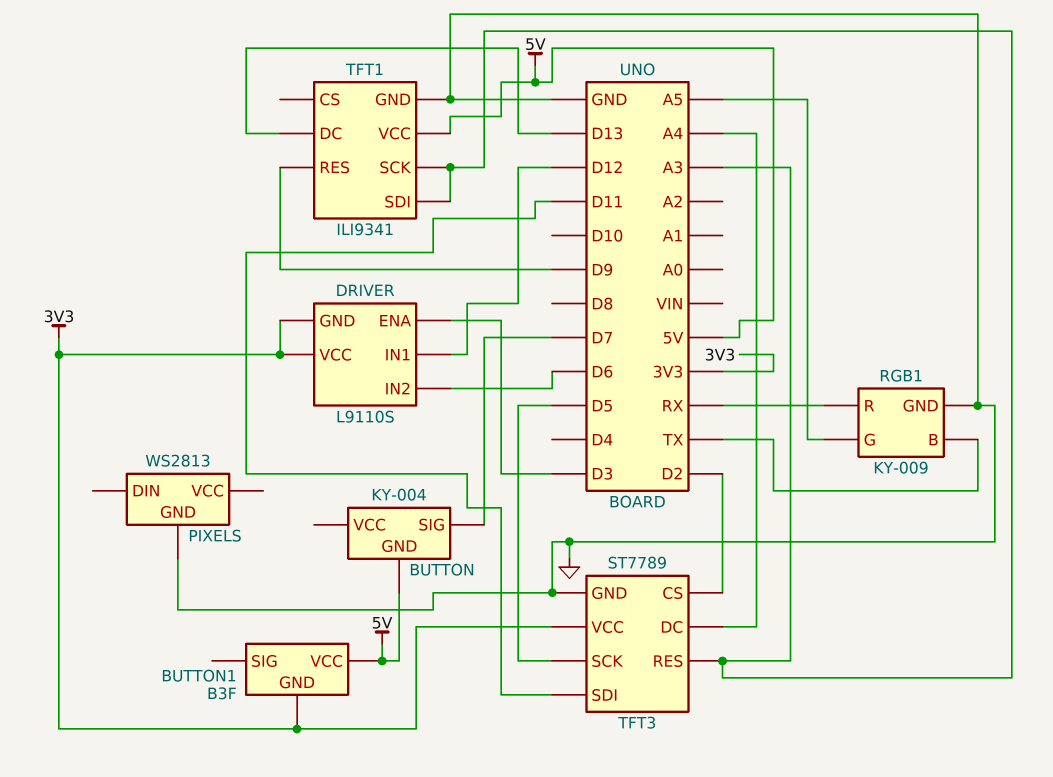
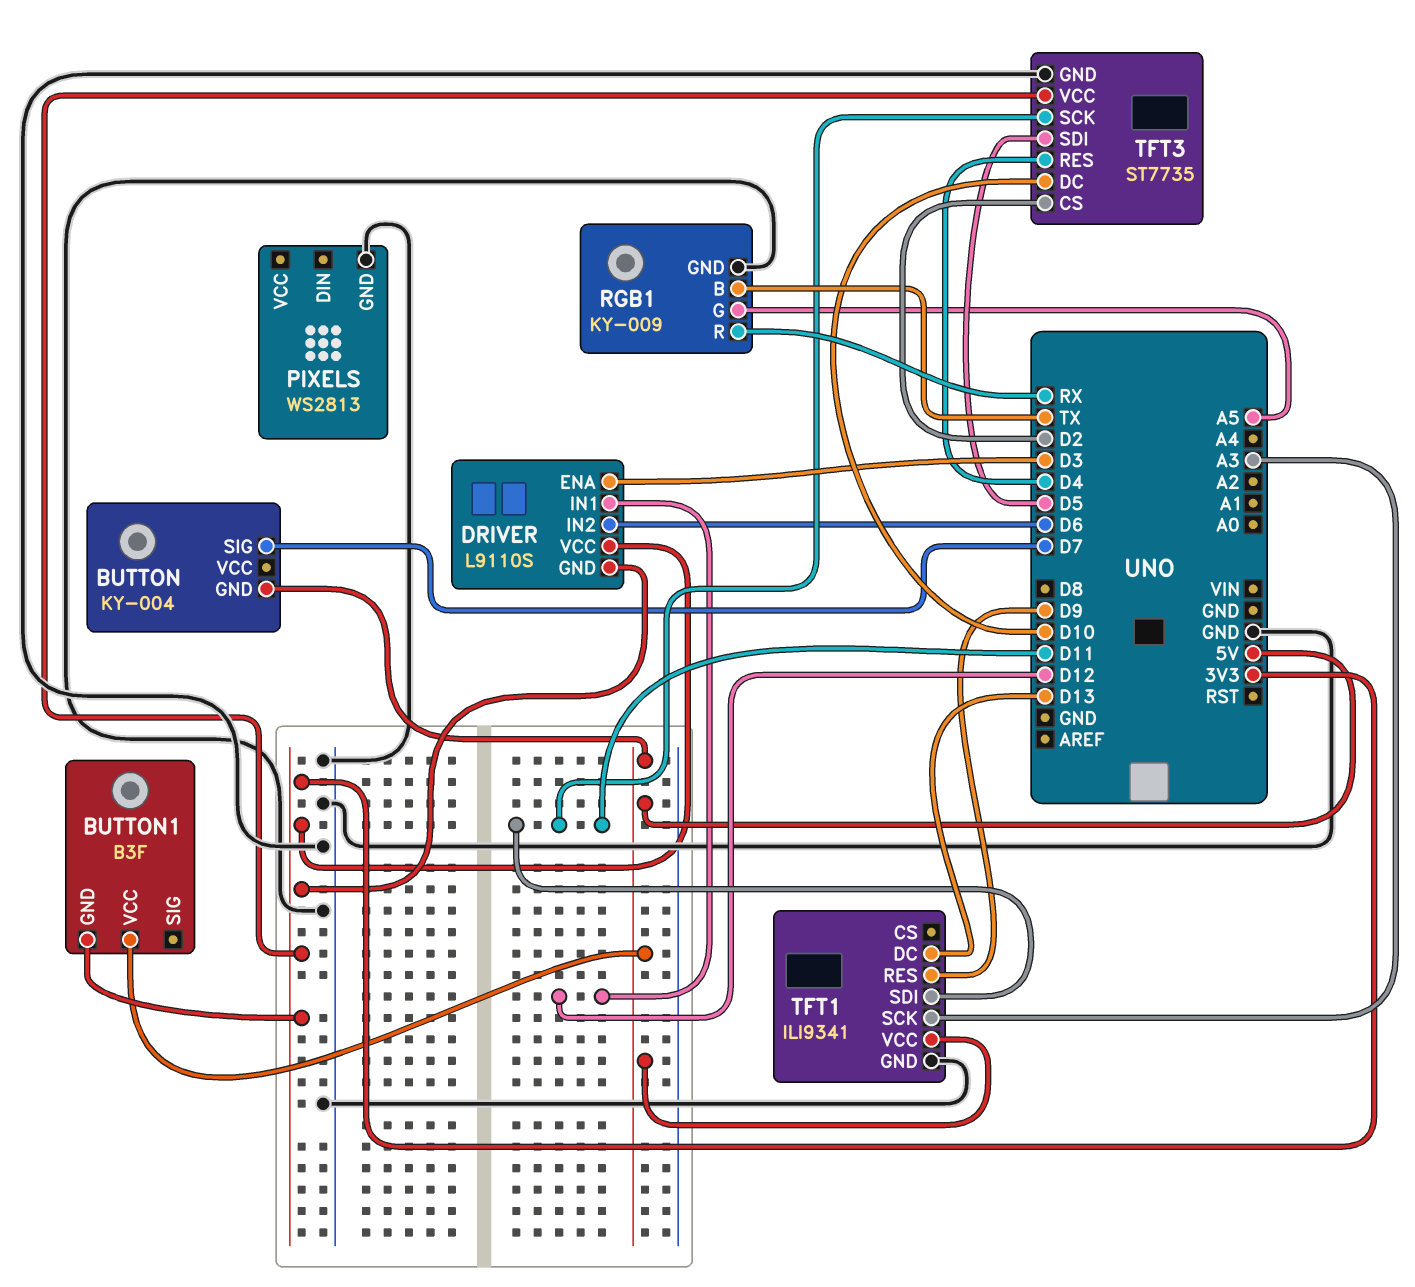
TFT1 pin SDI: A3 -> D11
TFT3: ST7789 -> ST7735
TFT3 pin DC: A4 -> D10
TFT3 pin RES: A3 -> D4
TFT3 pin SCK: D5 -> D11
TFT3 pin SDI: D11 -> D5

